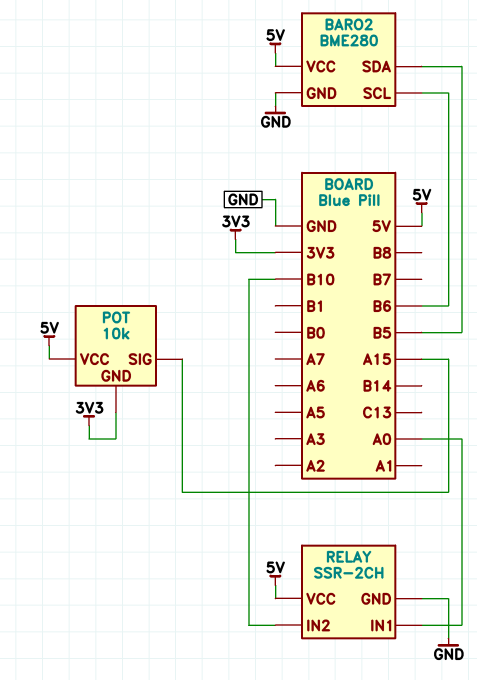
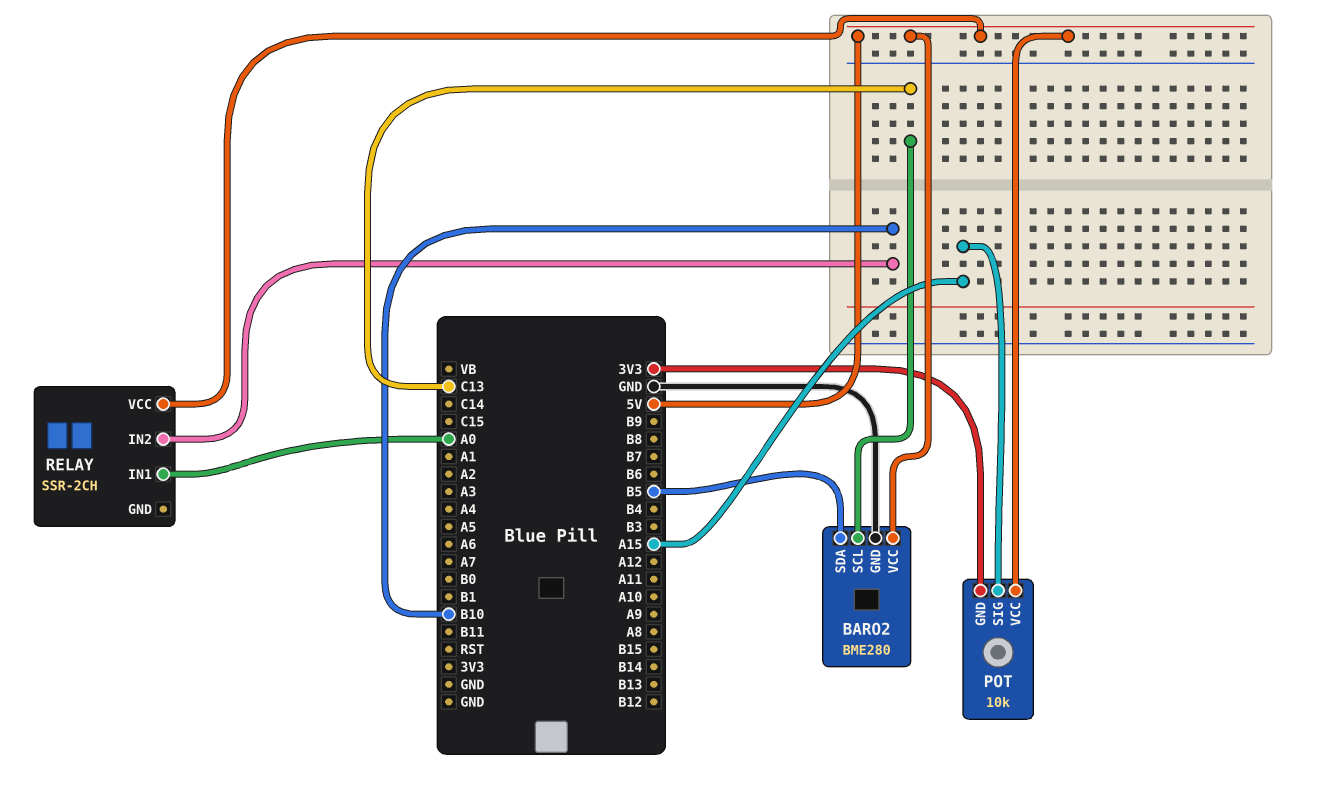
BARO2 pin SCL: B6 -> C13
RELAY pin GND: GND -> none

